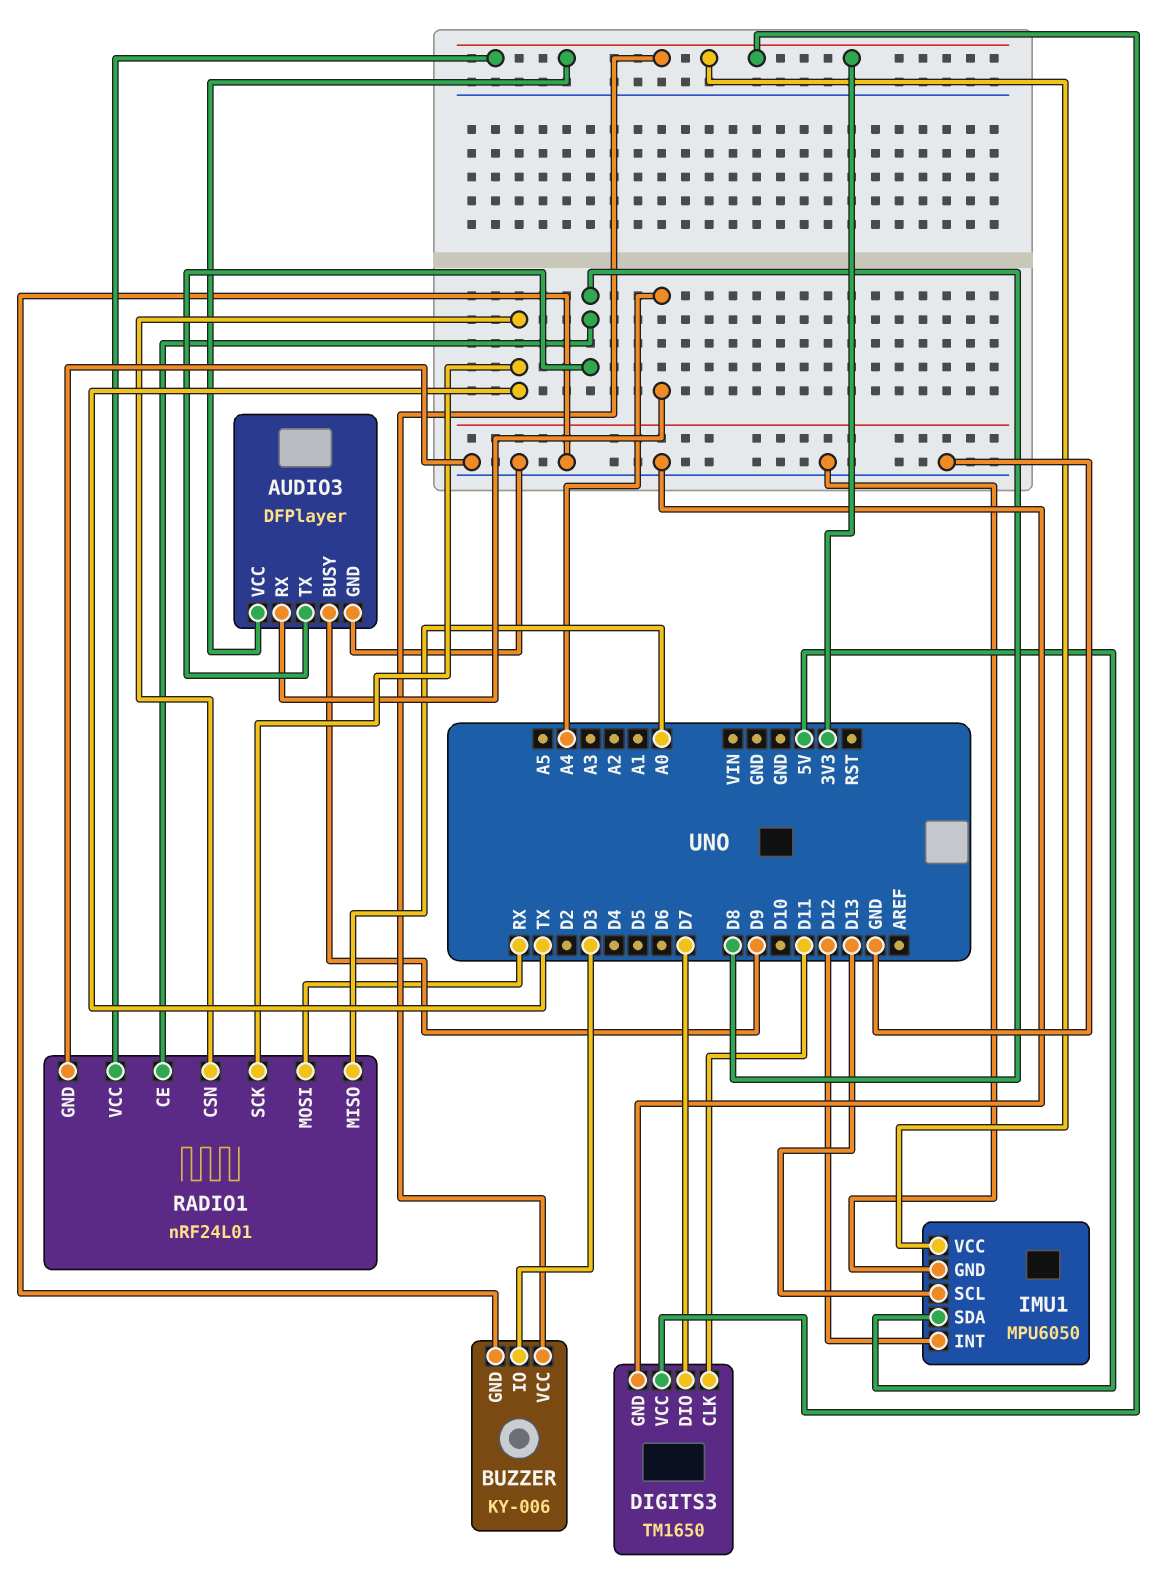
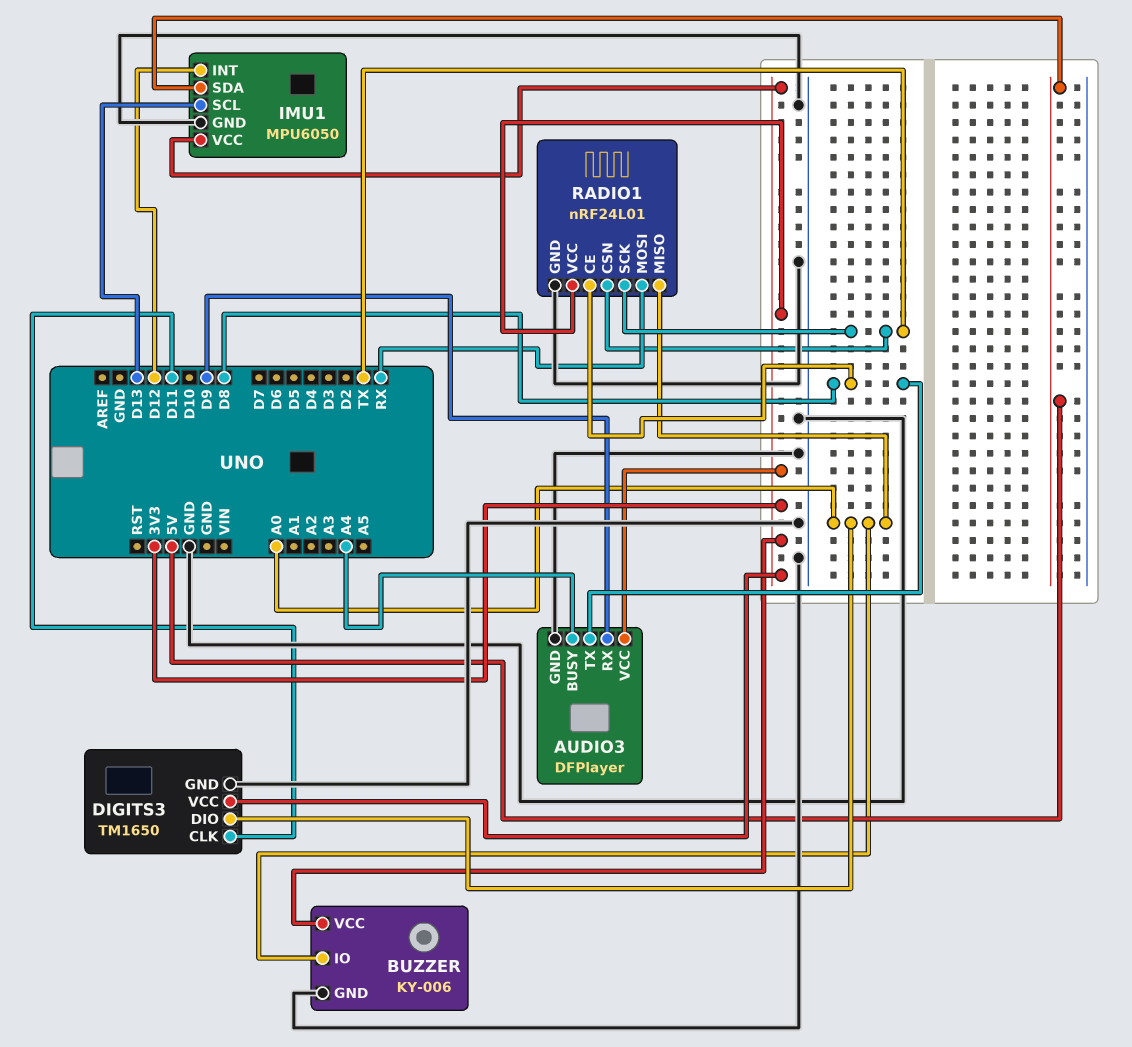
AUDIO3 pin BUSY: D9 -> A4
AUDIO3 pin RX: A4 -> D9
BUZZER pin IO: D3 -> A0
DIGITS3 pin DIO: D7 -> A0

